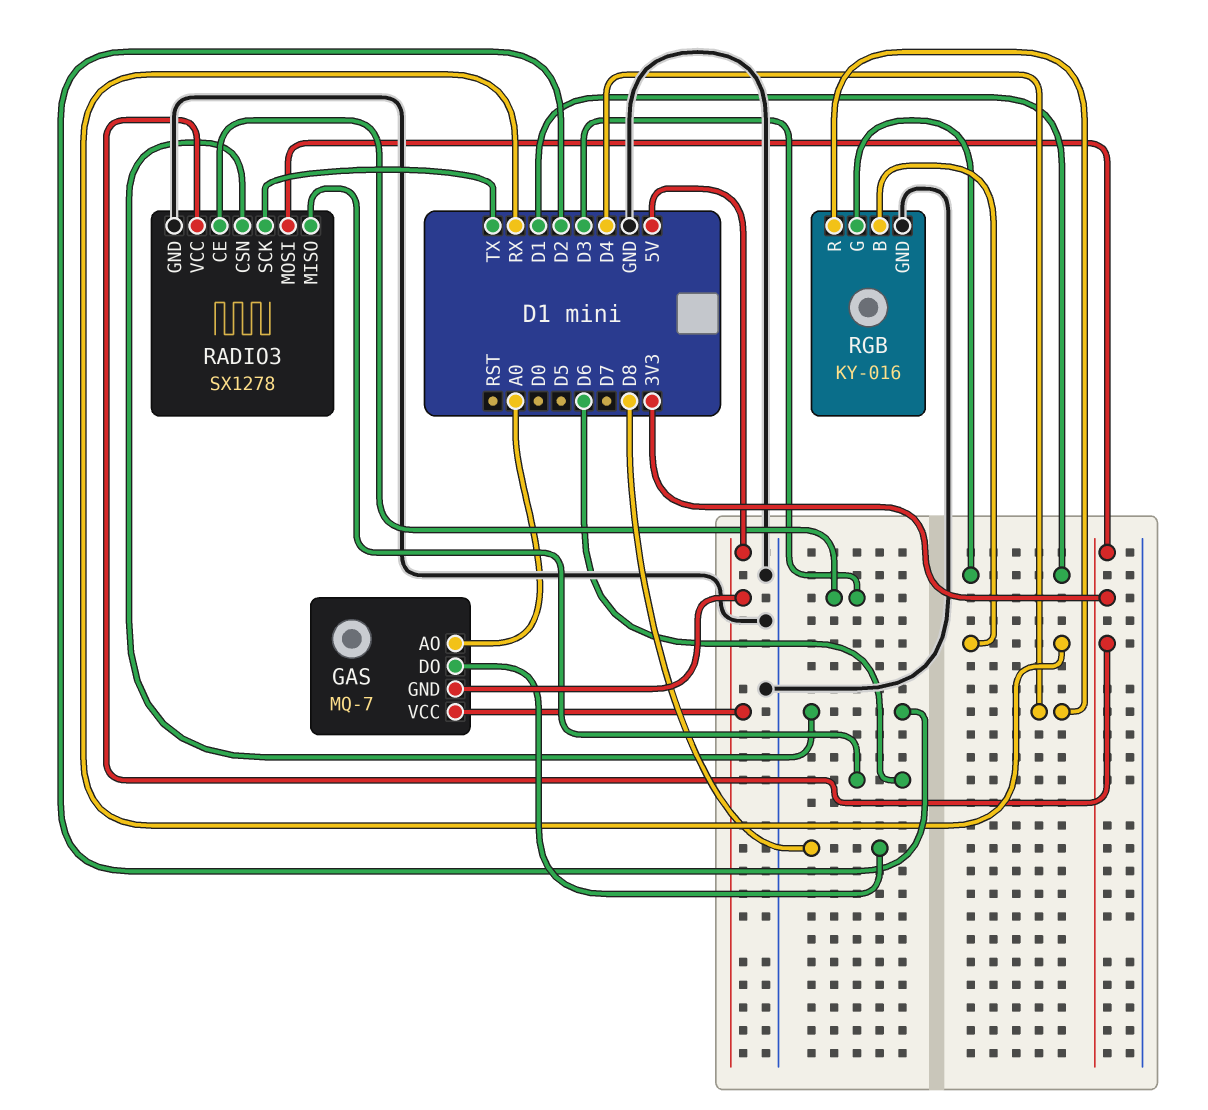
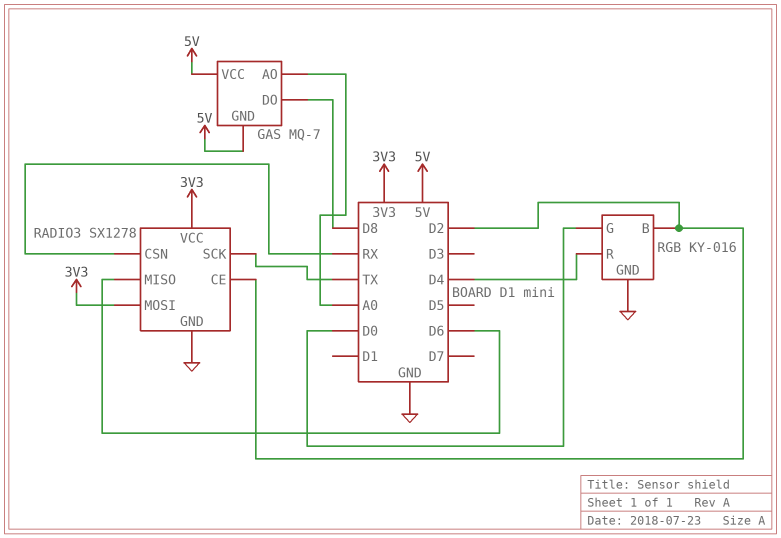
RADIO3 pin CE: D3 -> D2
RADIO3 pin CSN: D2 -> RX
RGB pin B: RX -> D2
RGB pin G: D1 -> D0

